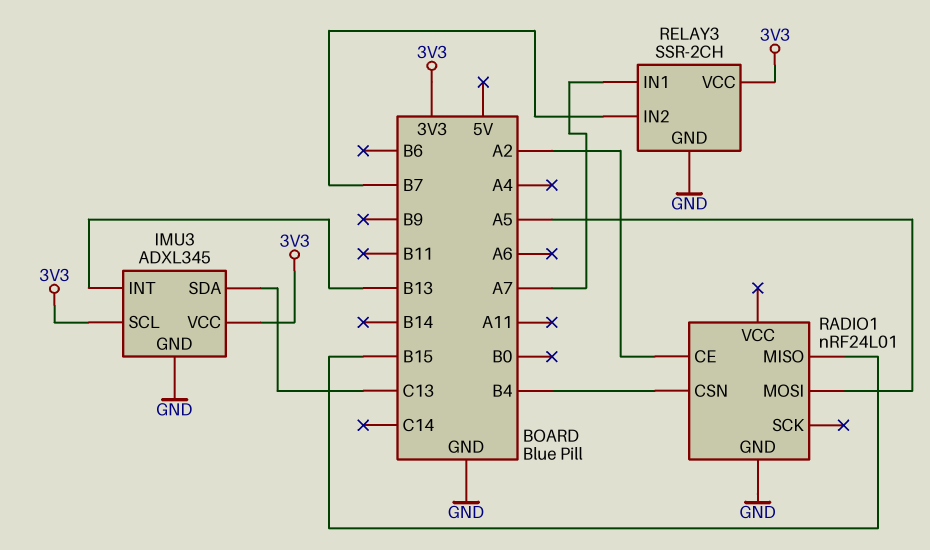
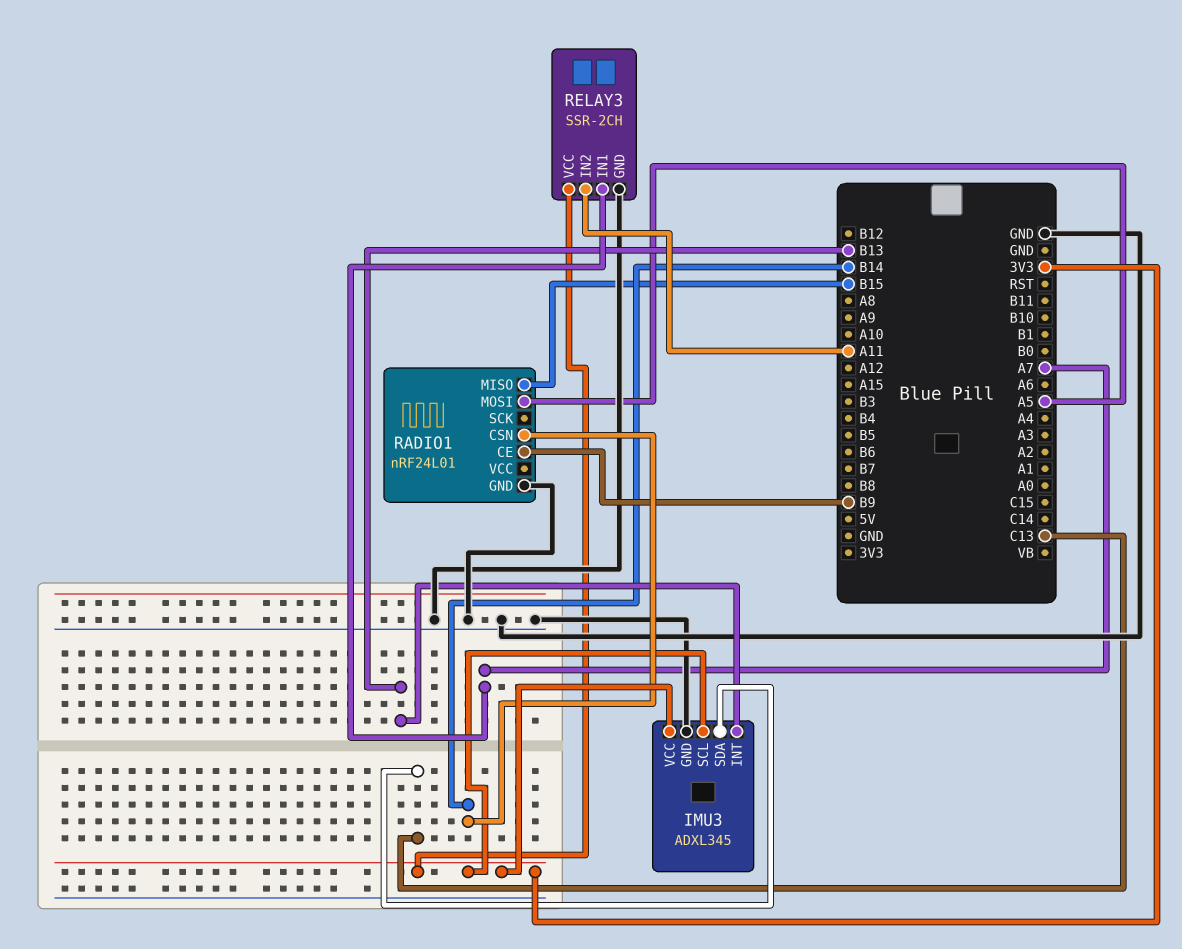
RADIO1 pin CE: A2 -> B9
RADIO1 pin CSN: B4 -> B14
RELAY3 pin IN2: B7 -> A11

